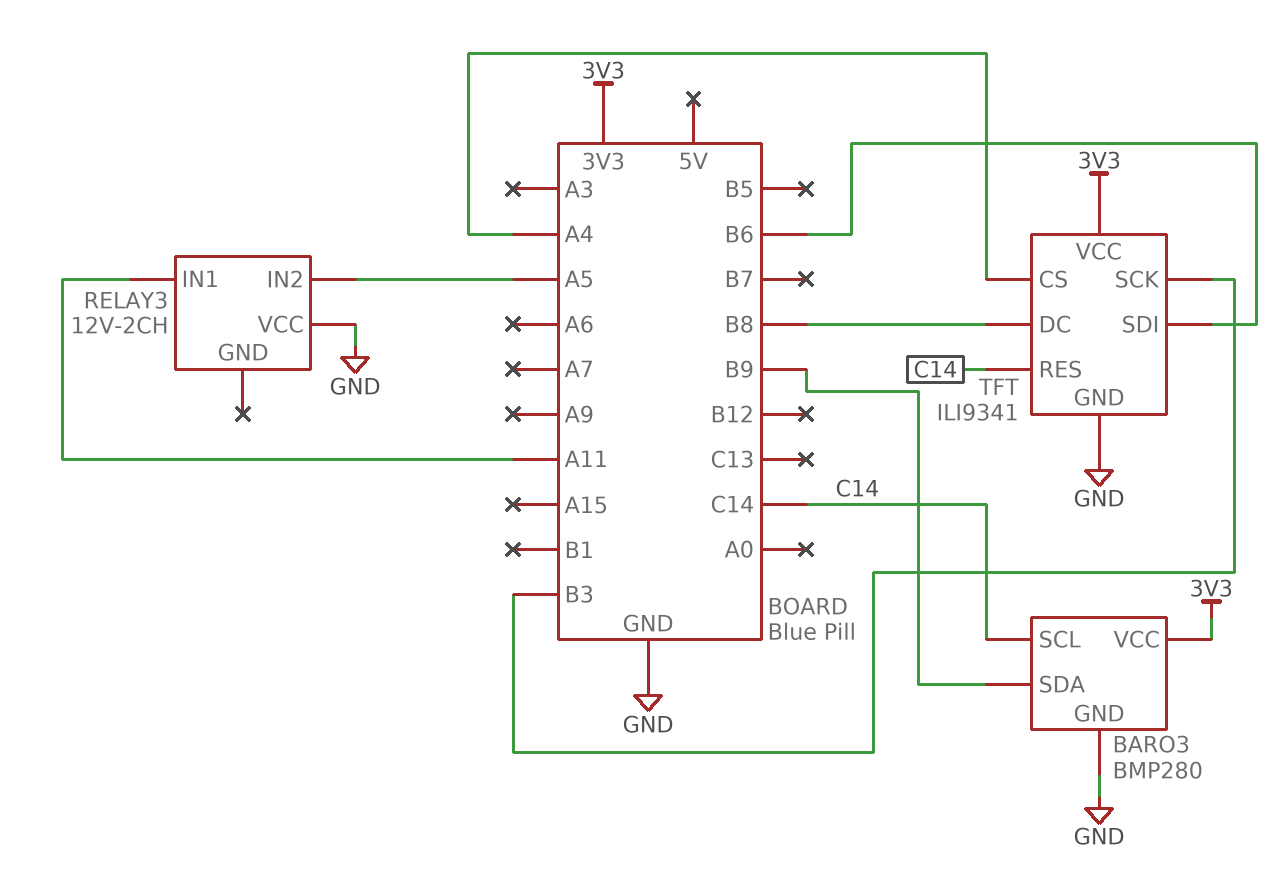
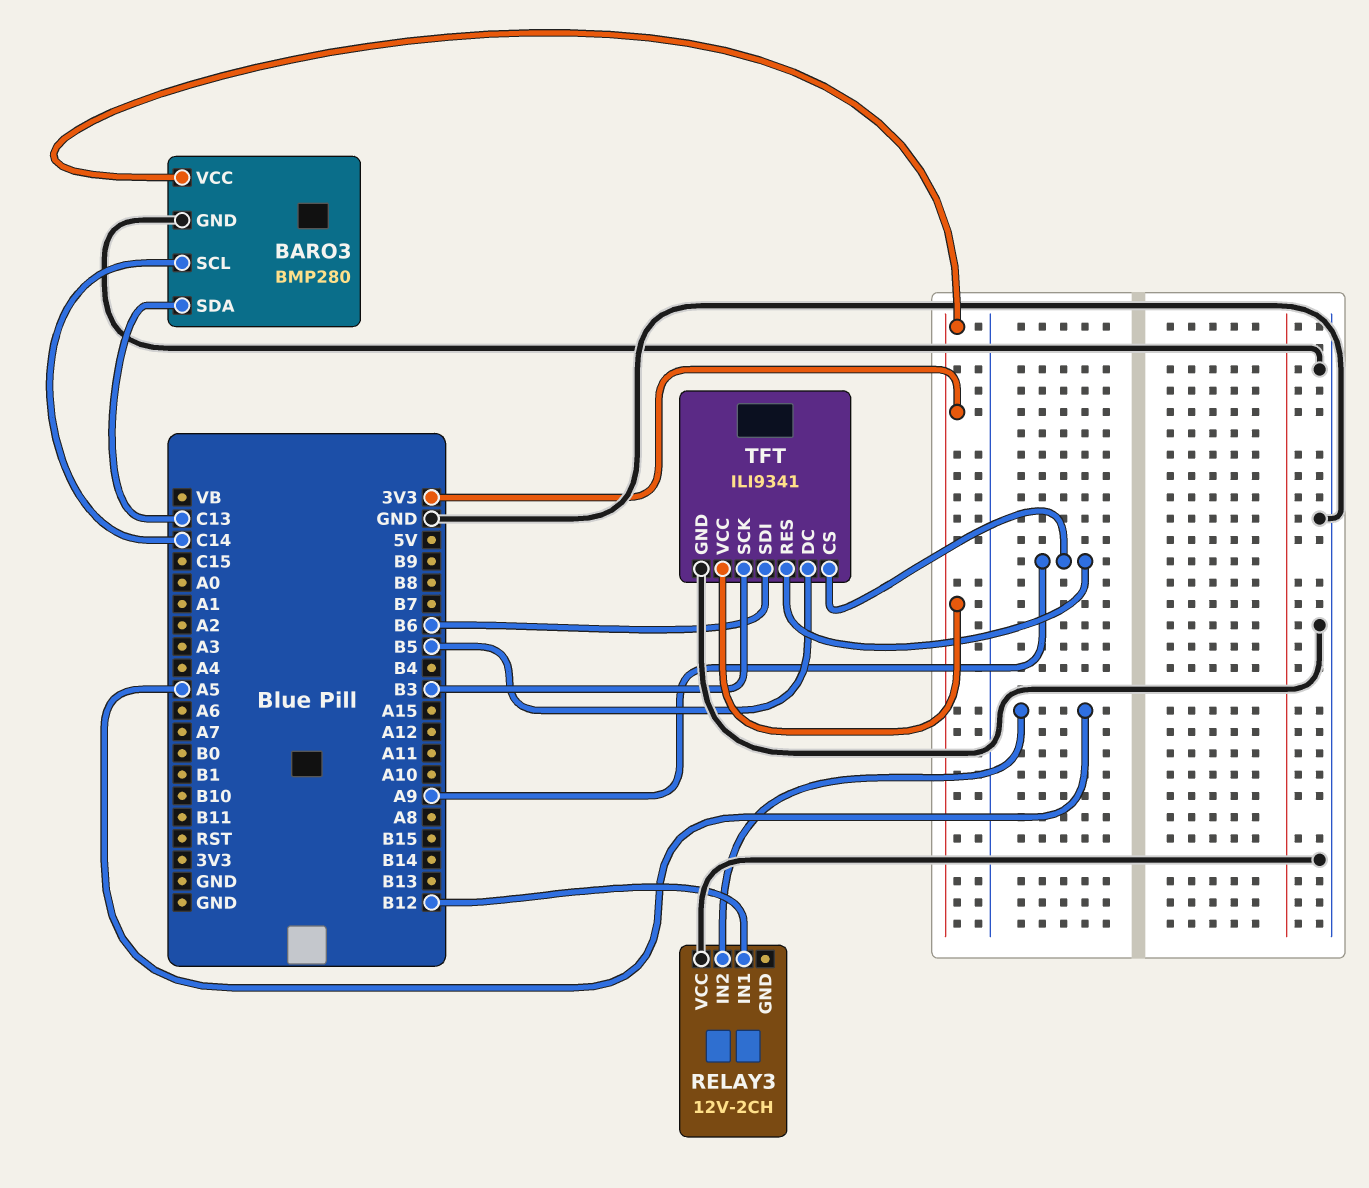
BARO3 pin SDA: B9 -> C13
RELAY3 pin IN1: A11 -> B12
TFT pin CS: A4 -> A9
TFT pin DC: B8 -> B5
TFT pin RES: C14 -> A9

